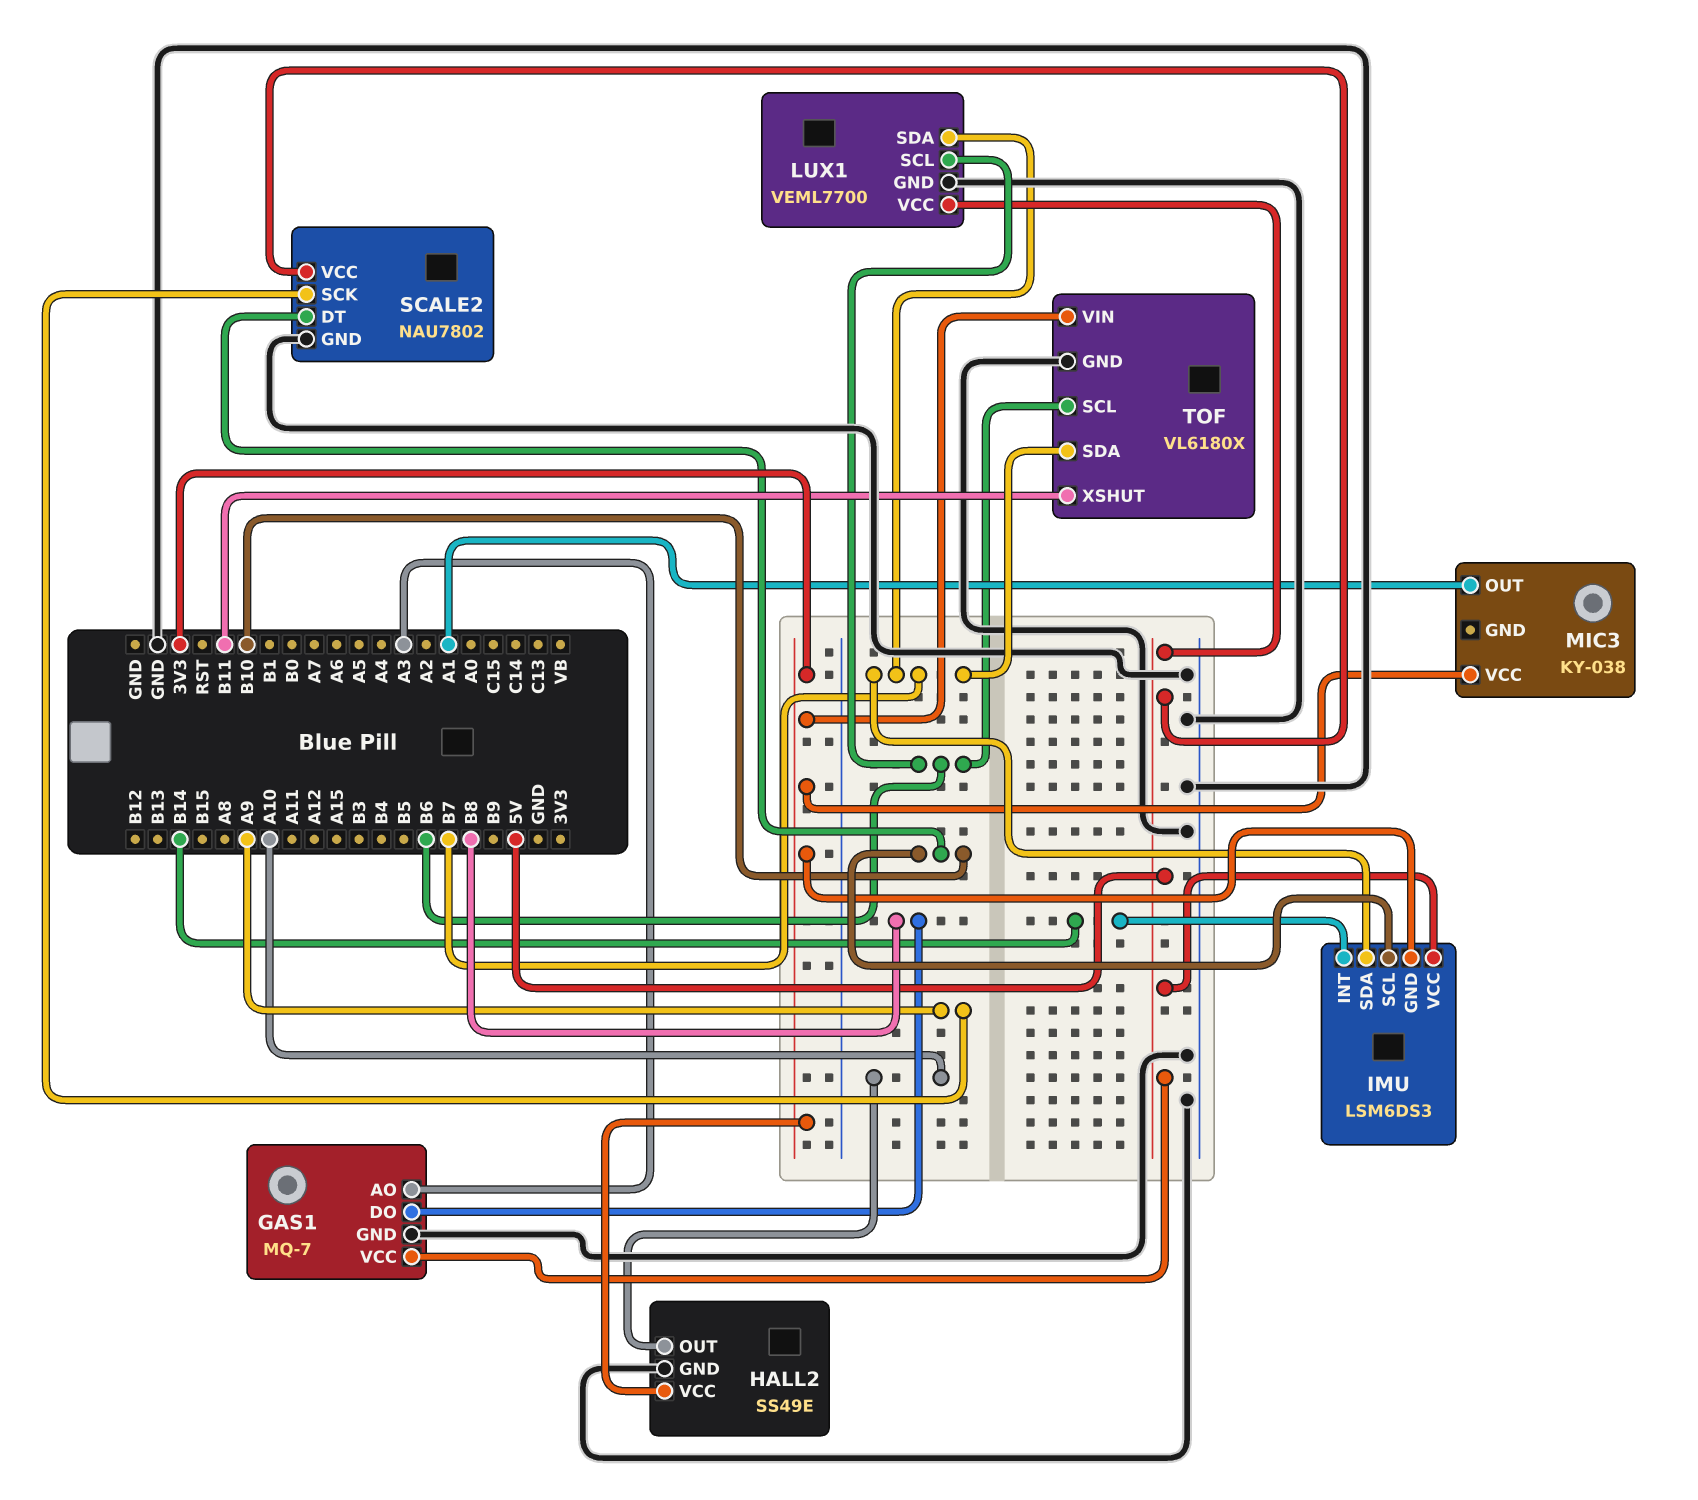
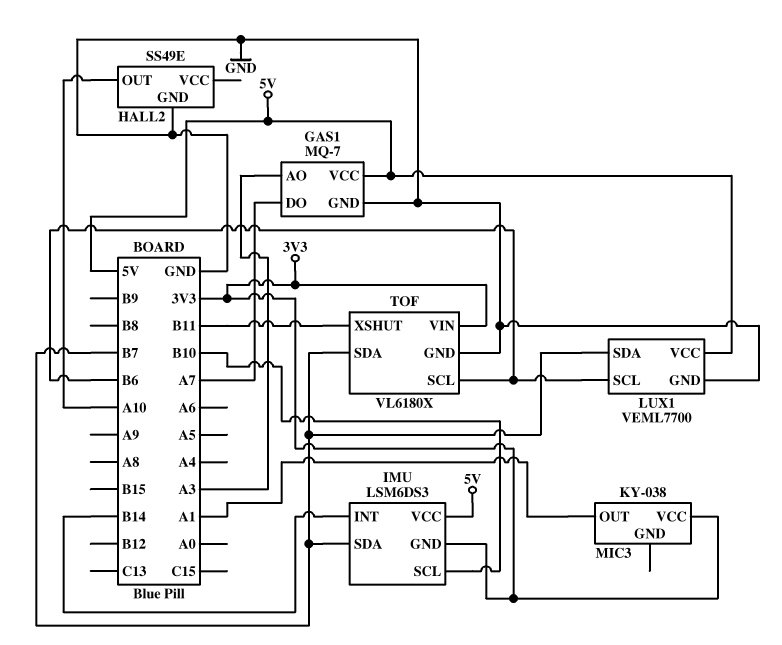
GAS1 pin DO: B8 -> A7
HALL2 pin VCC: 3V3 -> none
SCALE2: NAU7802 -> none
SCALE2 pin DT: B10 -> none
SCALE2 pin GND: GND -> none
SCALE2 pin SCK: A9 -> none
SCALE2 pin VCC: 5V -> none

